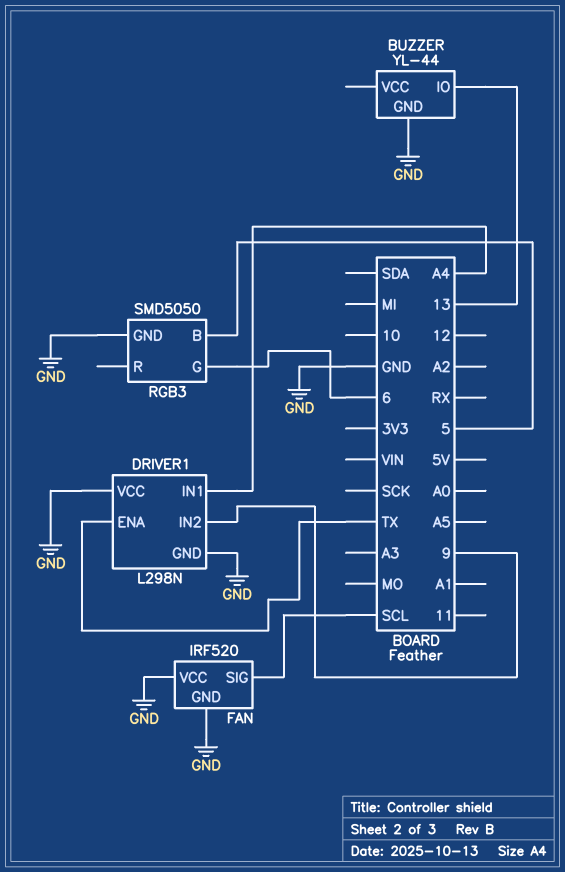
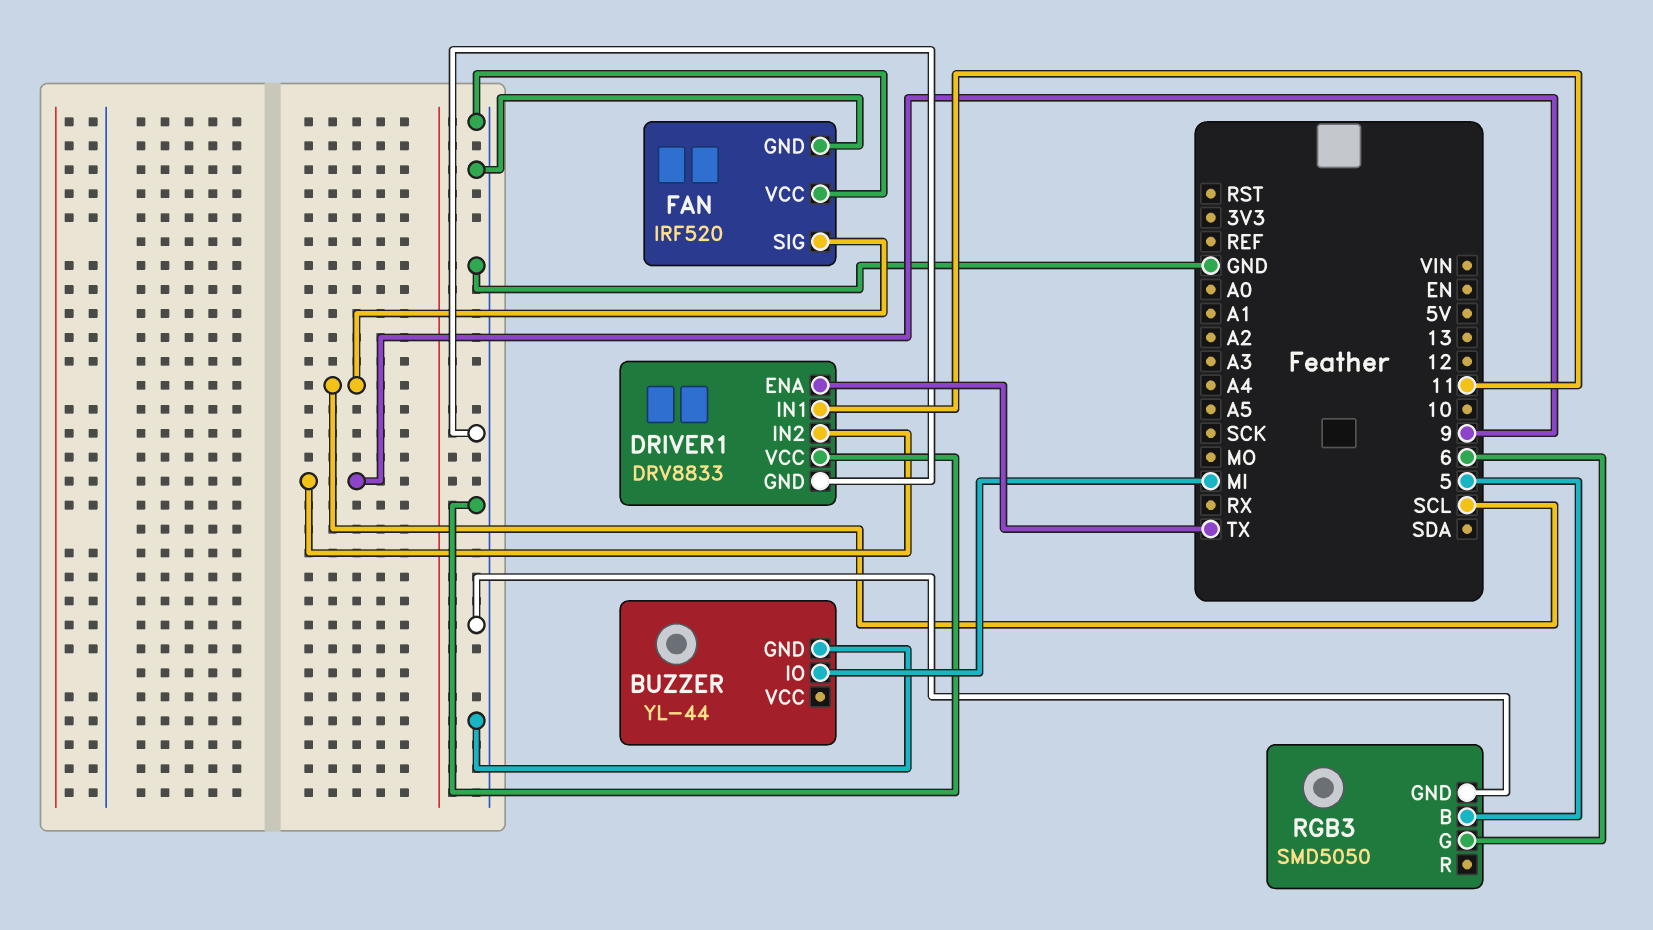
BUZZER pin IO: 13 -> MI
DRIVER1: L298N -> DRV8833
DRIVER1 pin IN1: A4 -> 11

